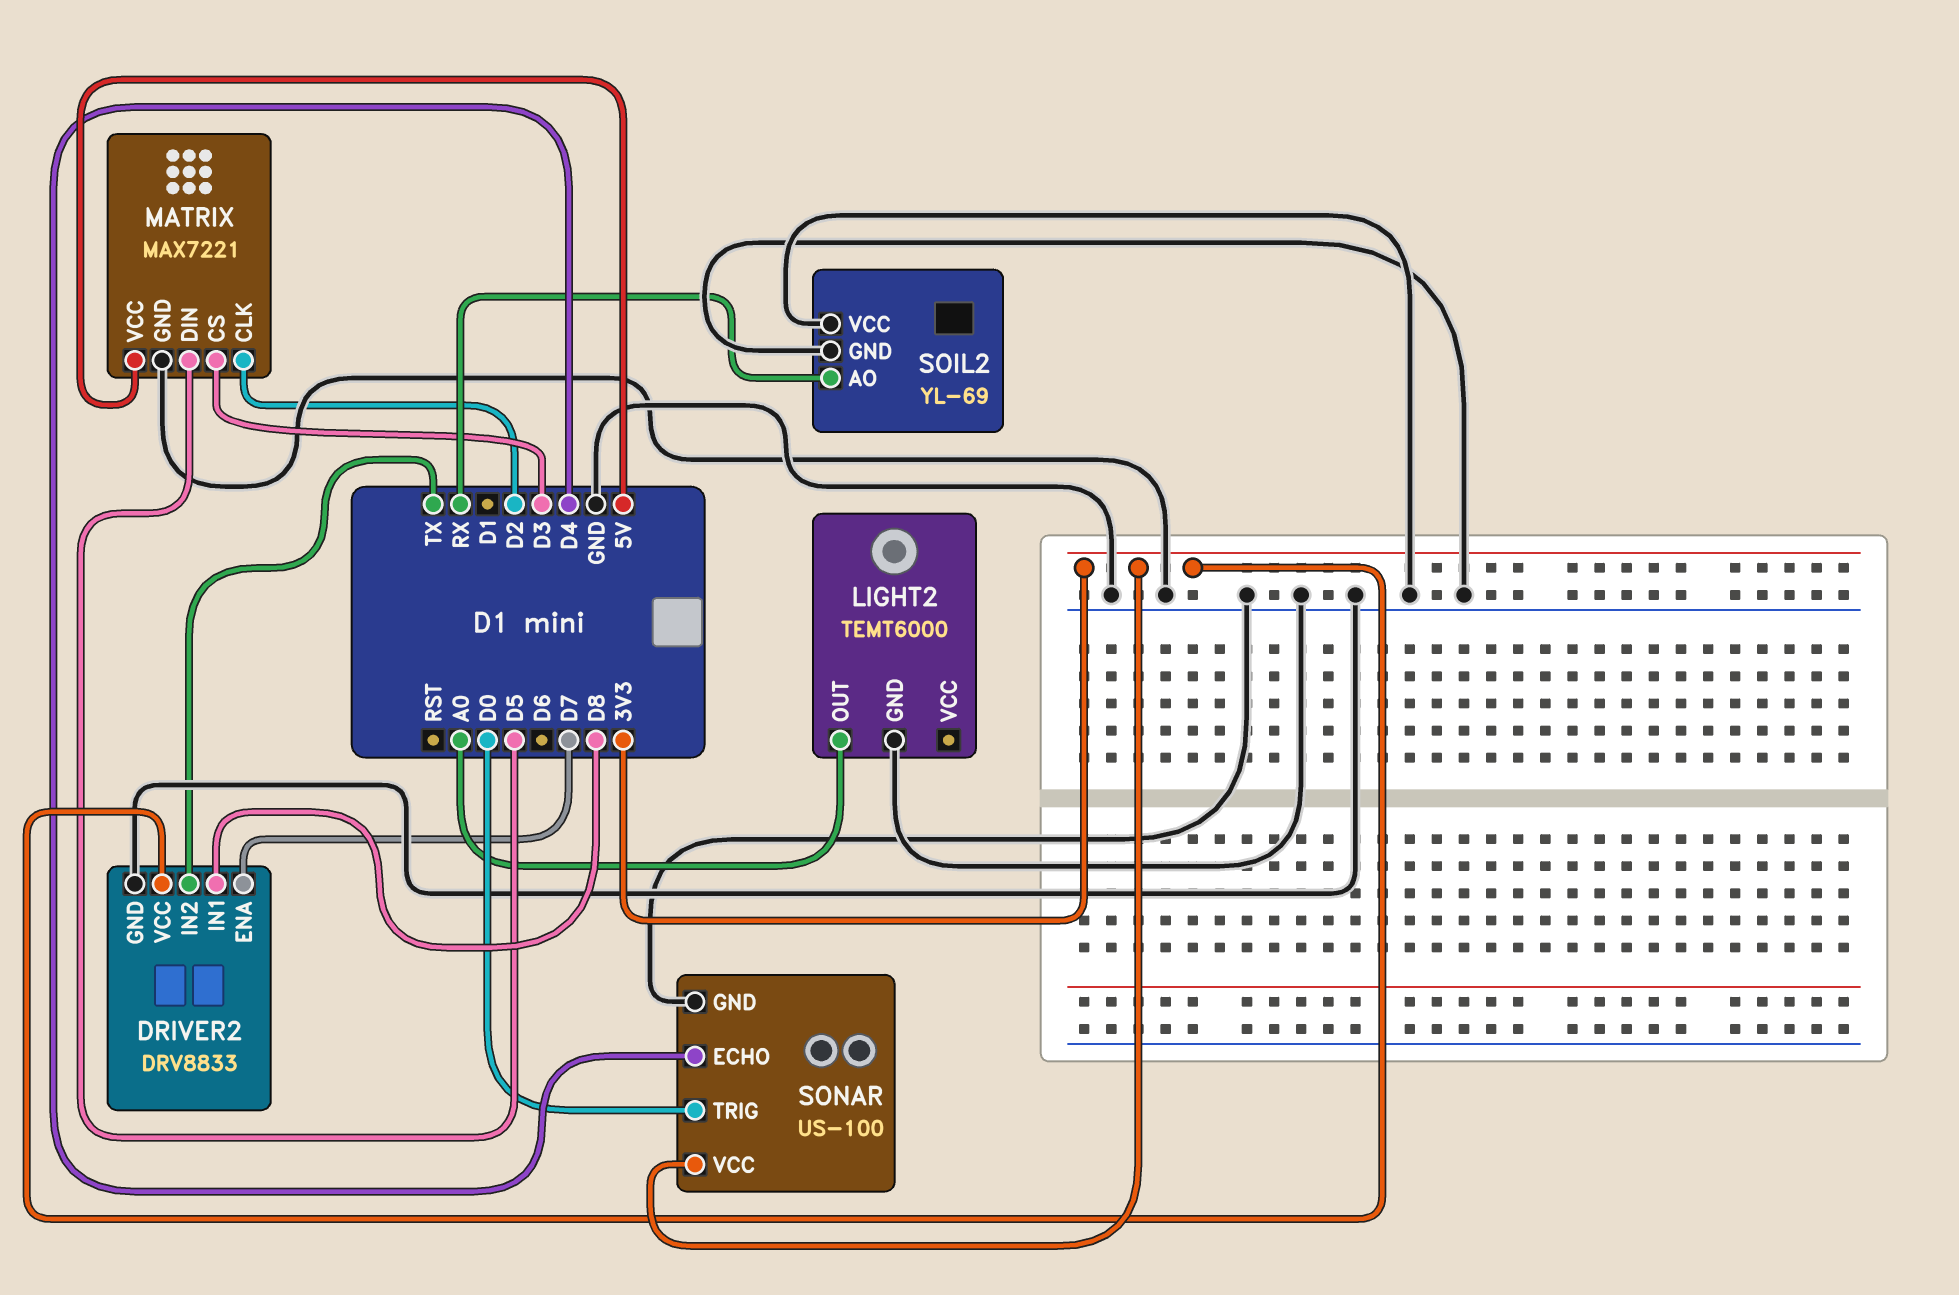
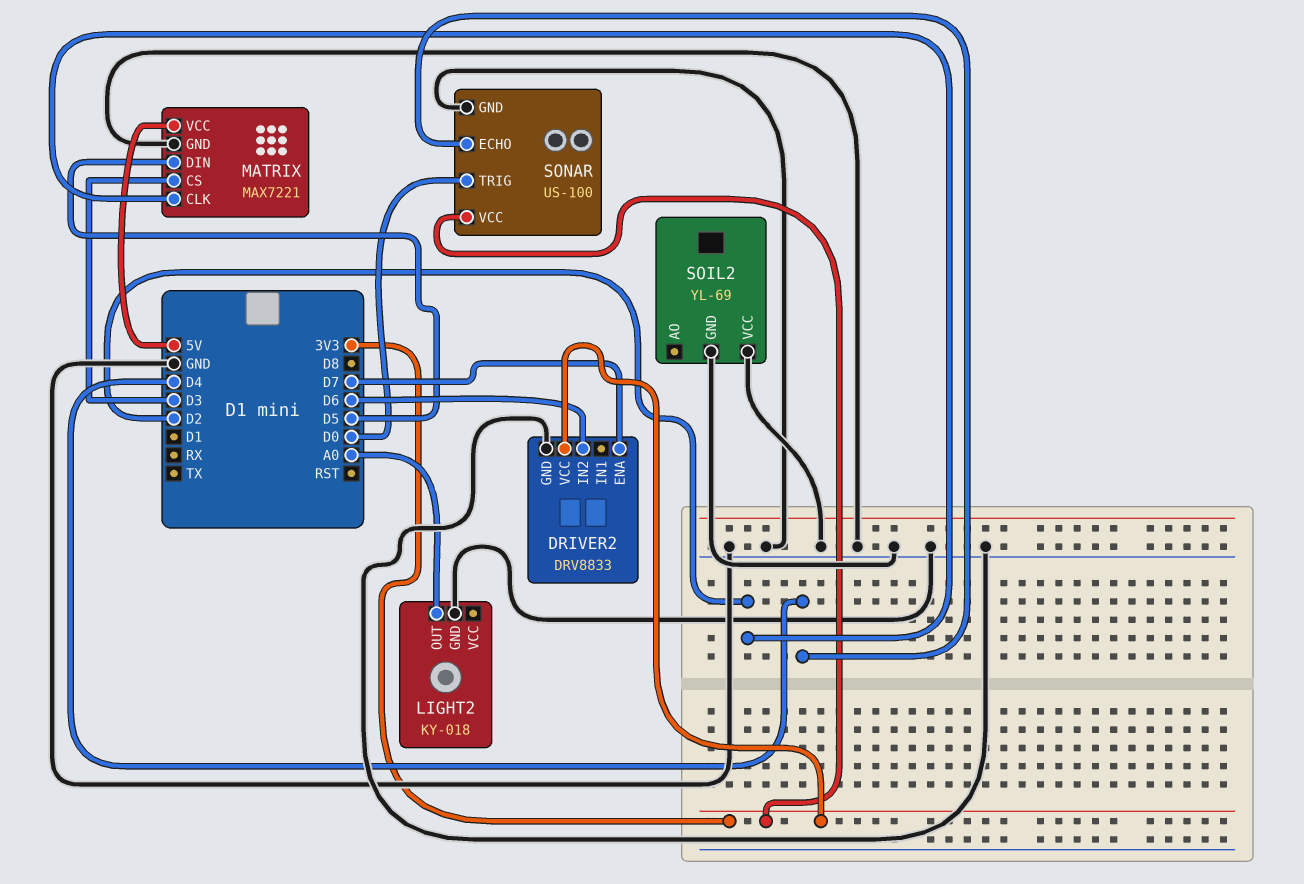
DRIVER2 pin IN1: D8 -> none
DRIVER2 pin IN2: TX -> D6
LIGHT2: TEMT6000 -> KY-018
SOIL2 pin AO: RX -> none

